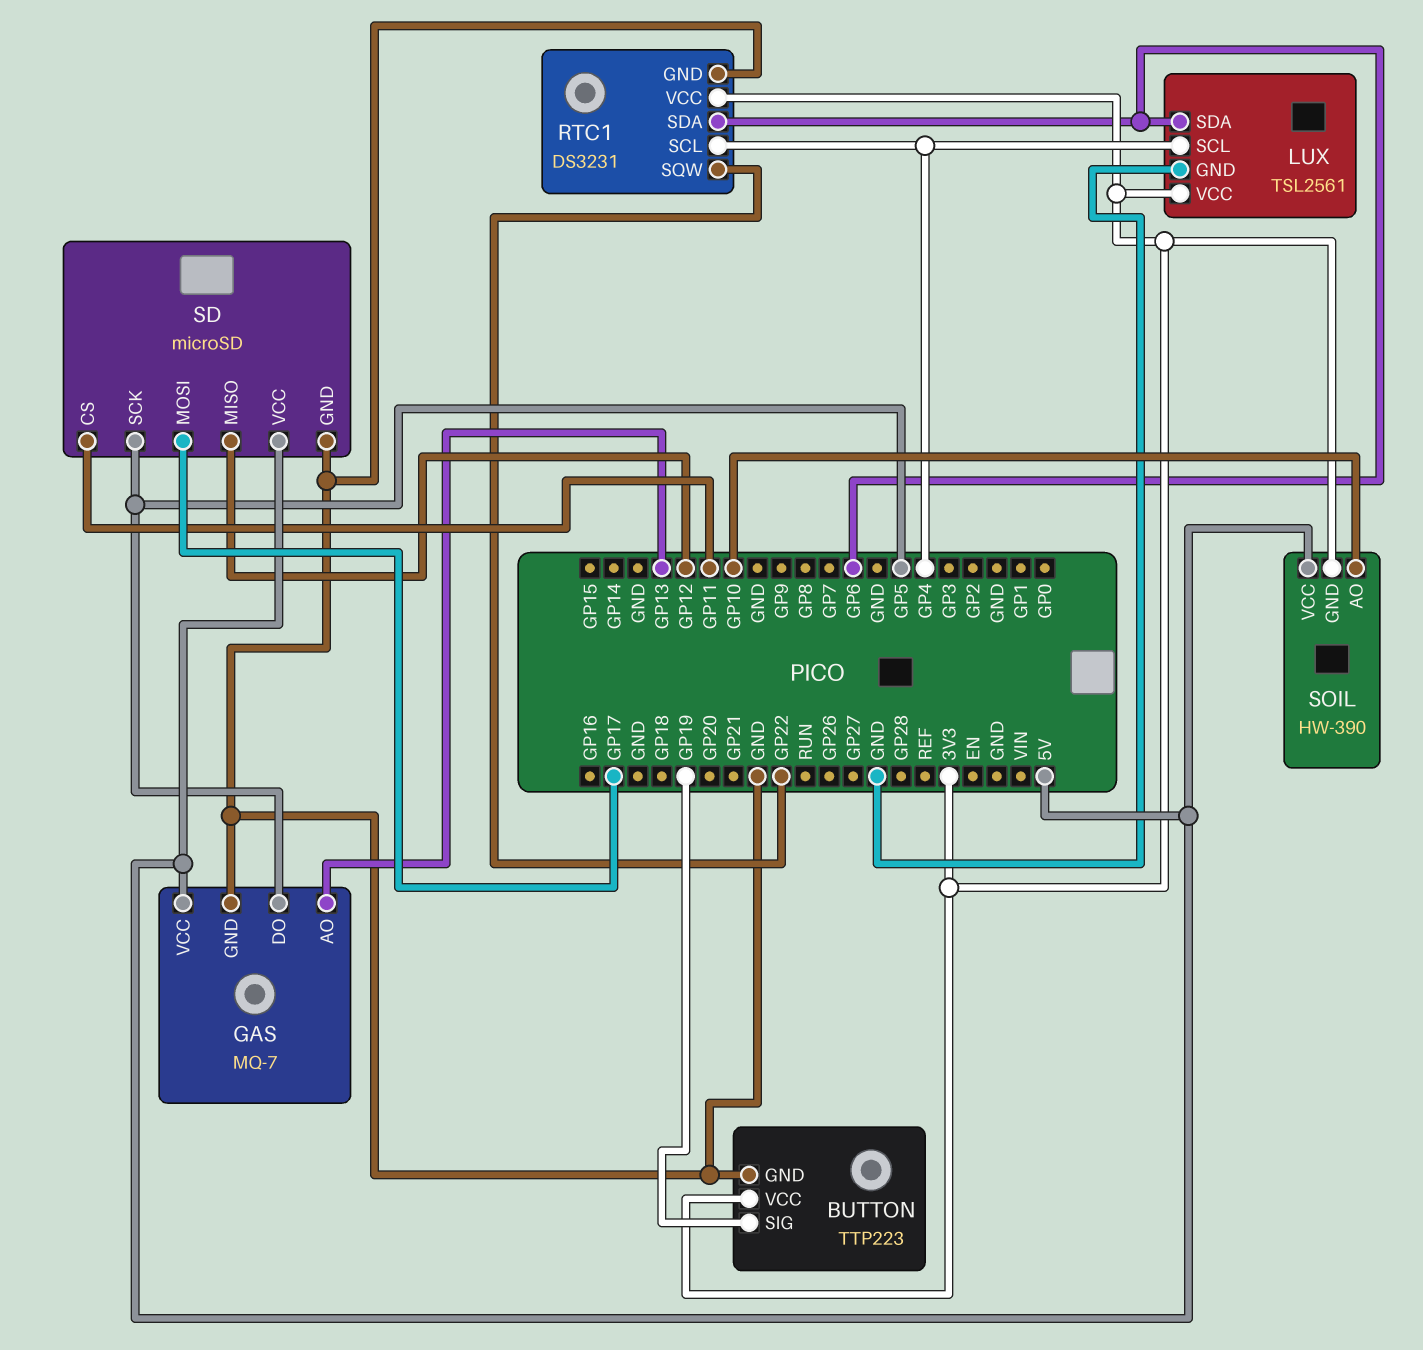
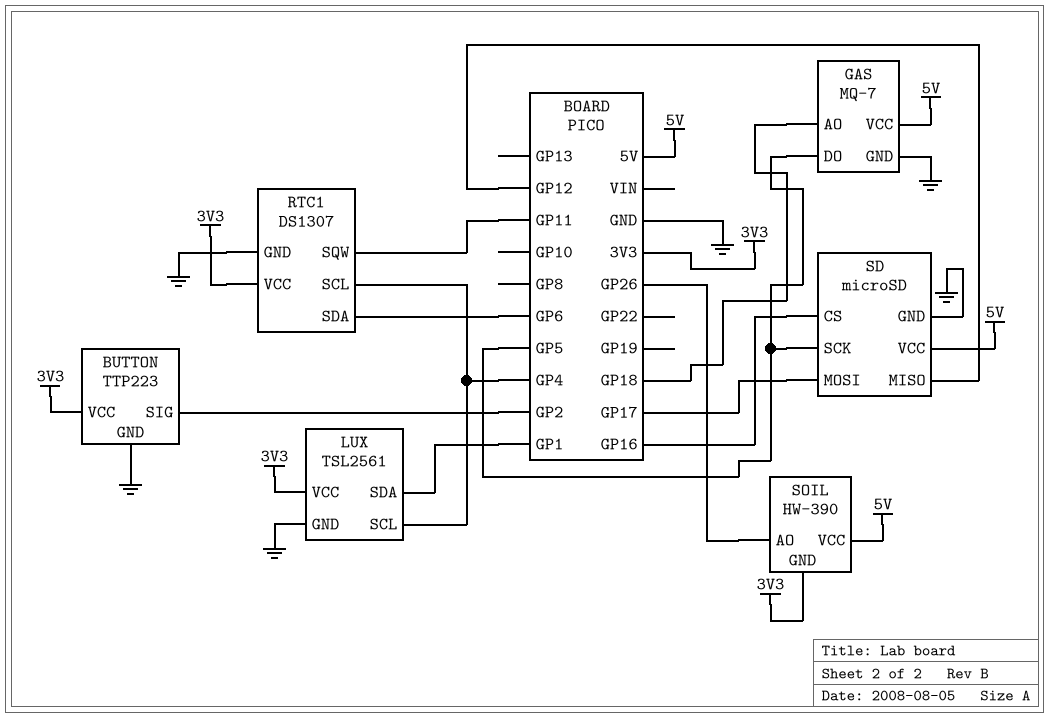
BUTTON pin SIG: GP19 -> GP2
GAS pin AO: GP13 -> GP18
LUX pin SDA: GP6 -> GP1
RTC1: DS3231 -> DS1307
RTC1 pin SQW: GP22 -> GP11
SD pin CS: GP11 -> GP16
SOIL pin AO: GP10 -> GP26

